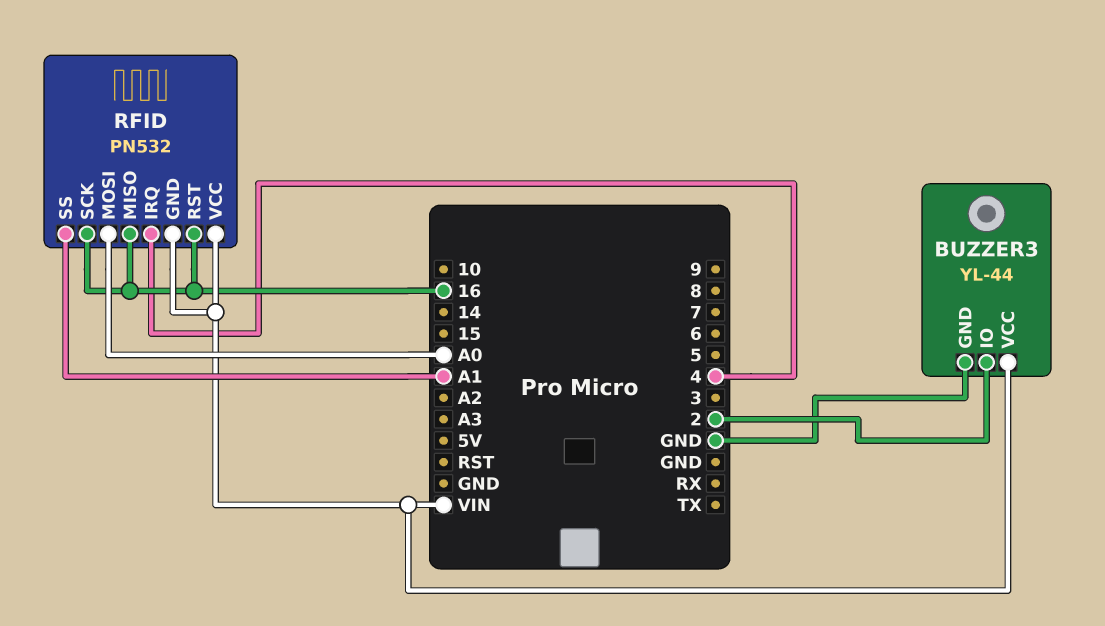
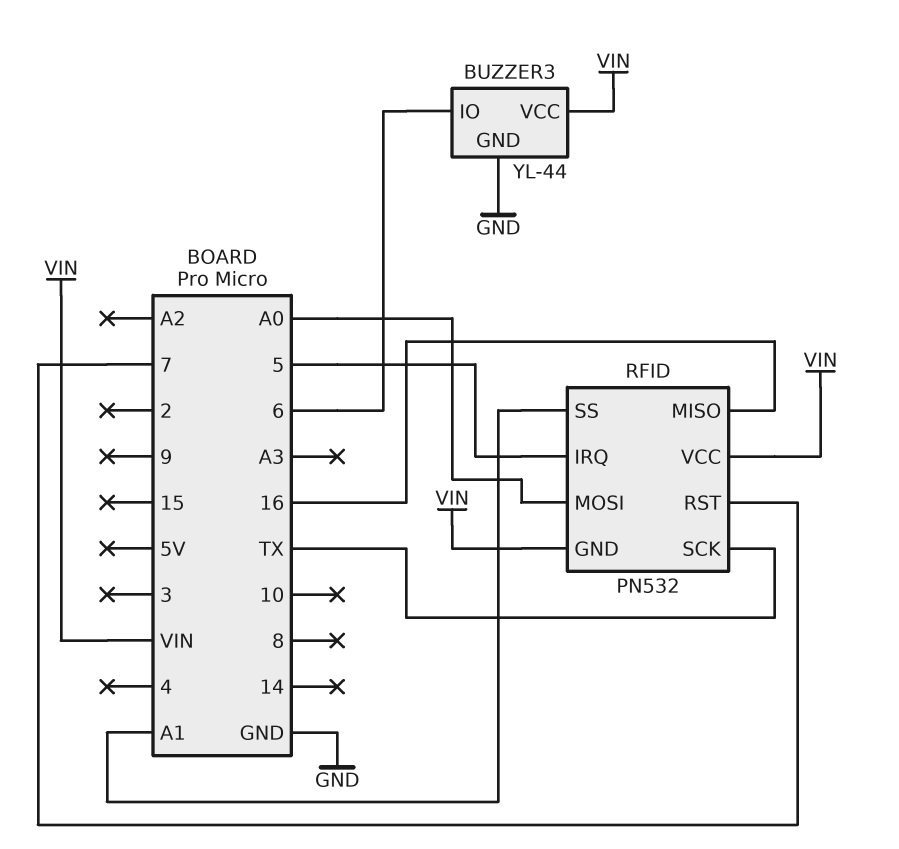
BUZZER3 pin IO: 2 -> 6
RFID pin IRQ: 4 -> 5
RFID pin RST: 16 -> 7
RFID pin SCK: 16 -> TX

